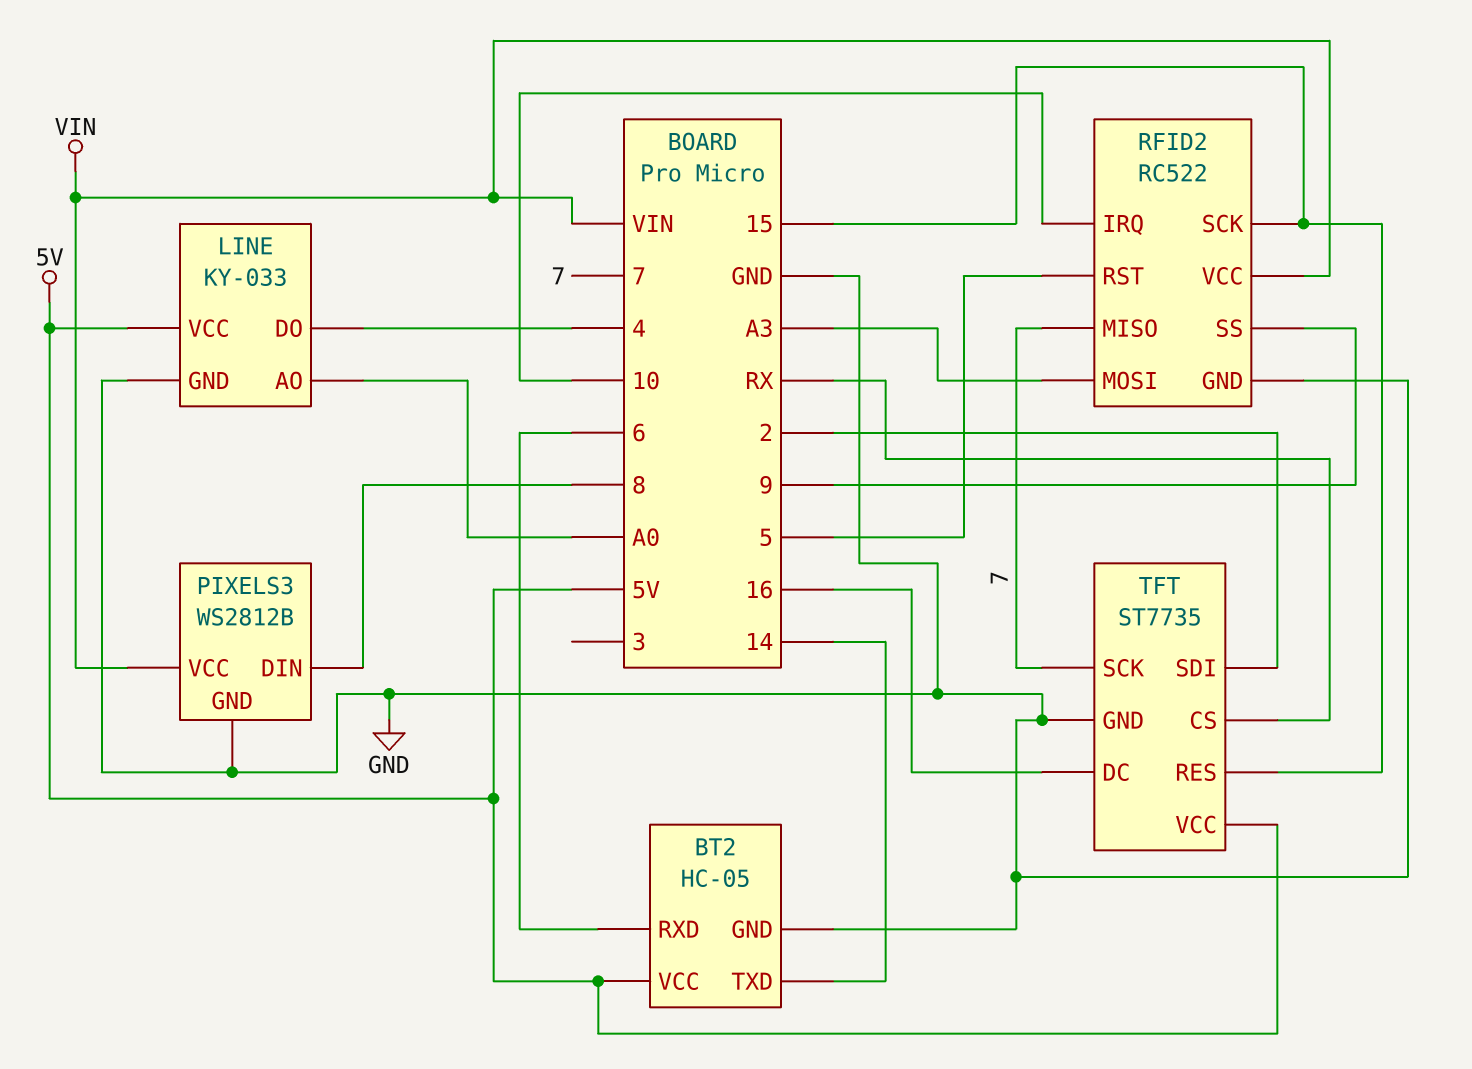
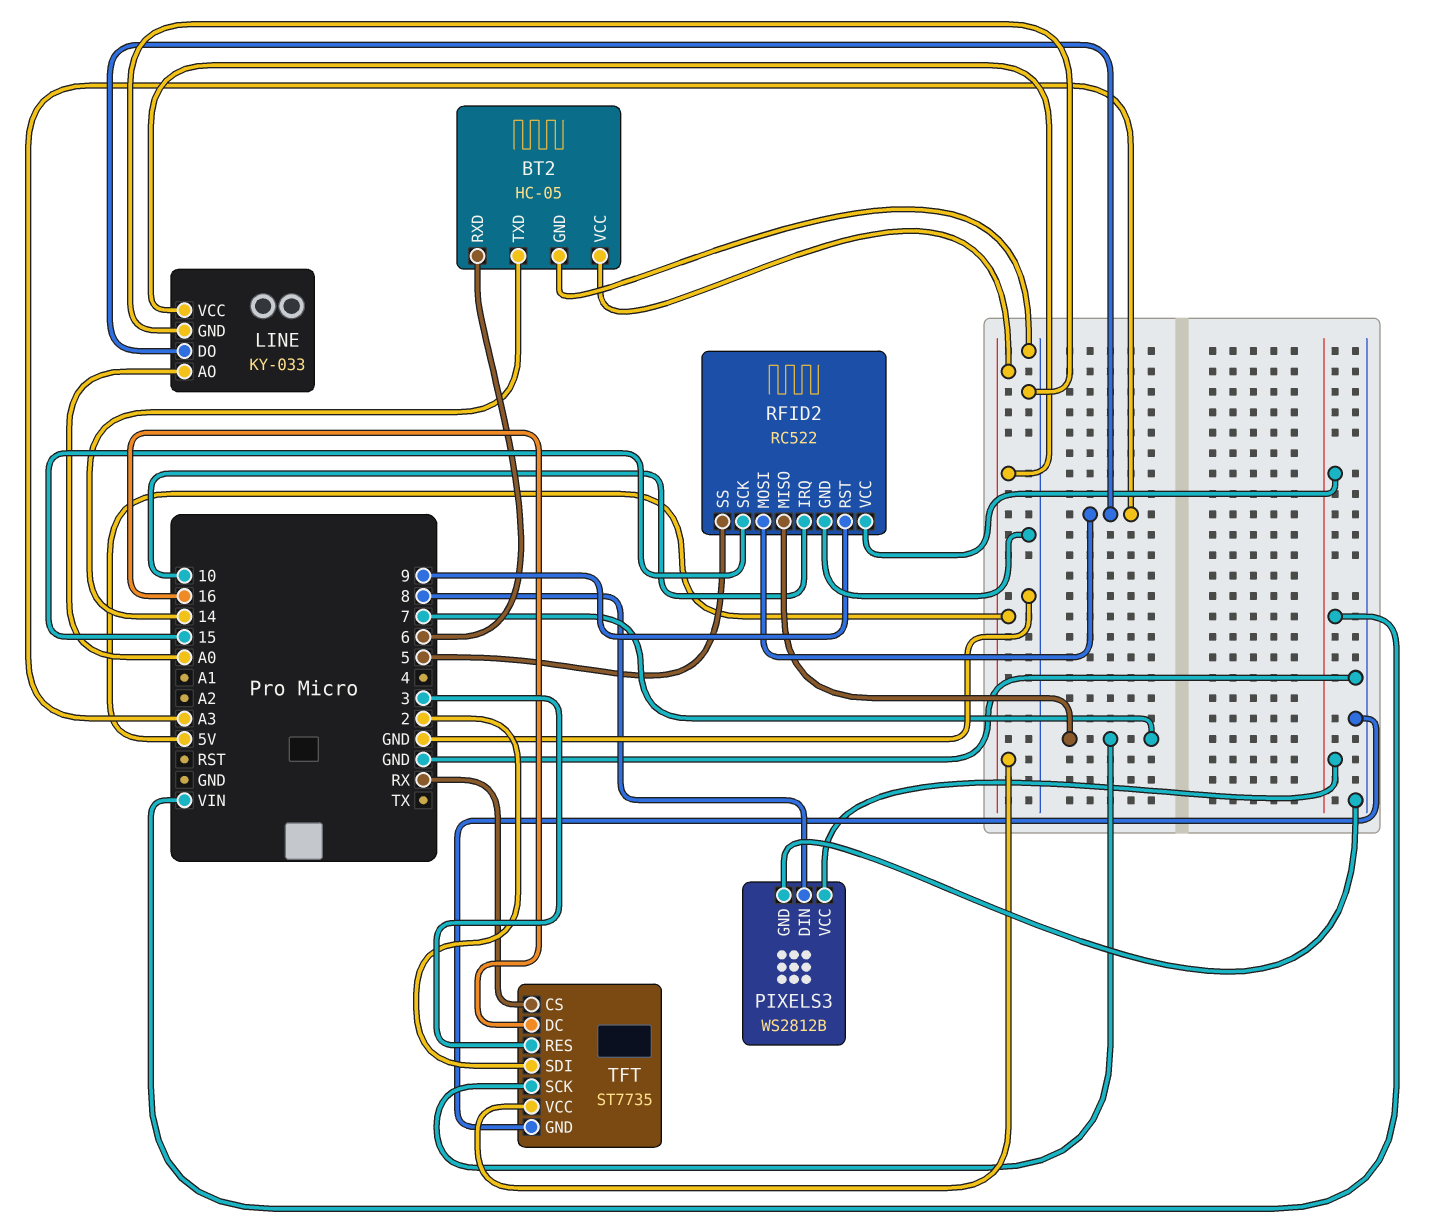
LINE pin DO: 4 -> A3
RFID2 pin RST: 5 -> 9
RFID2 pin SS: 9 -> 5
TFT pin RES: 15 -> 3

